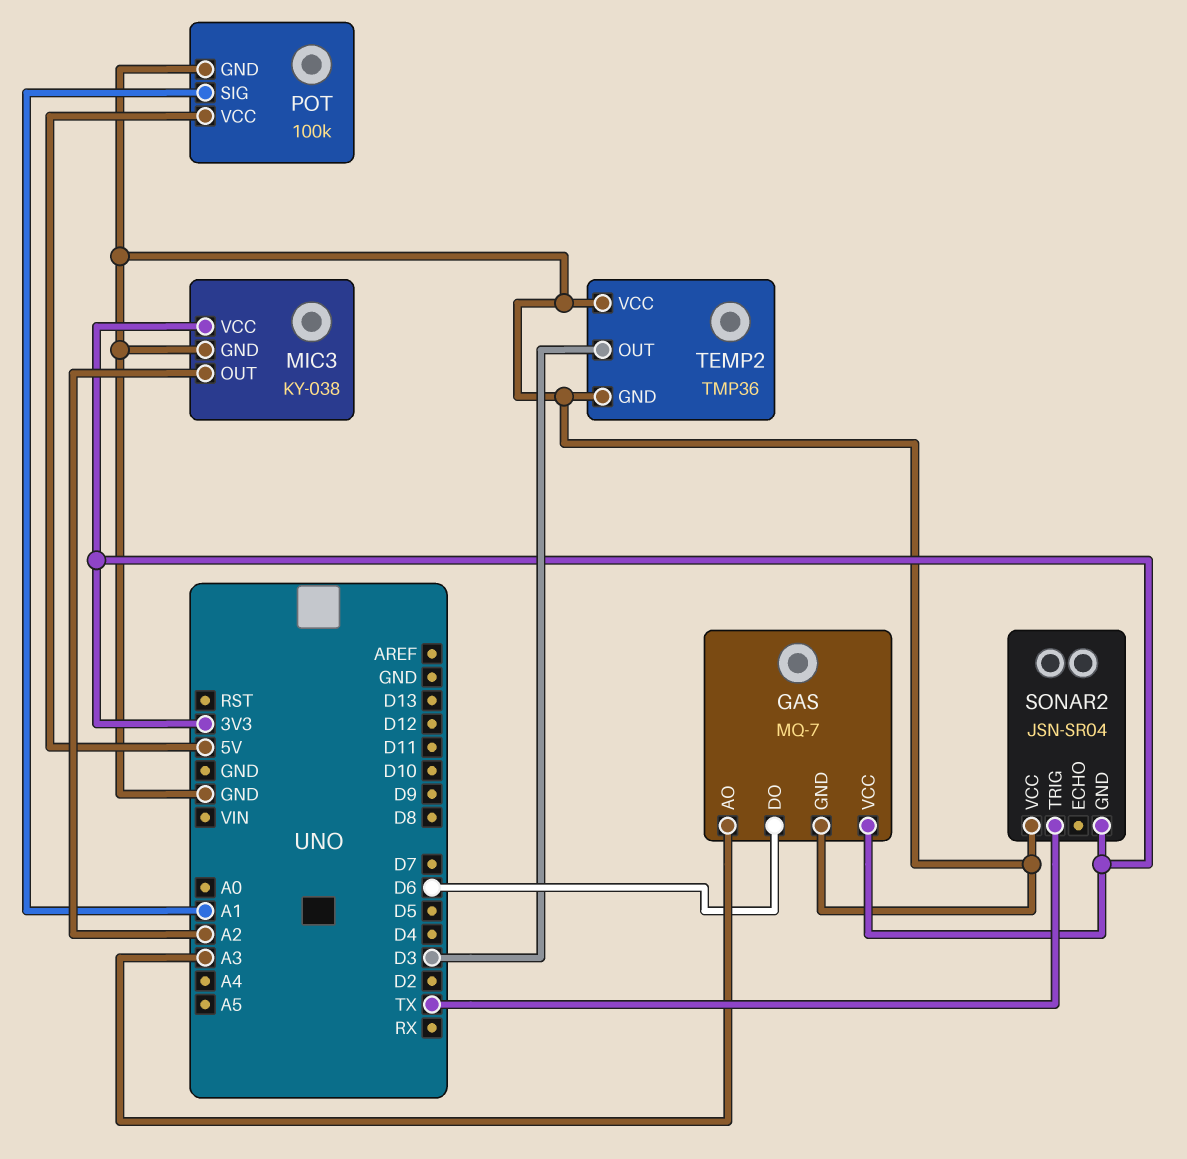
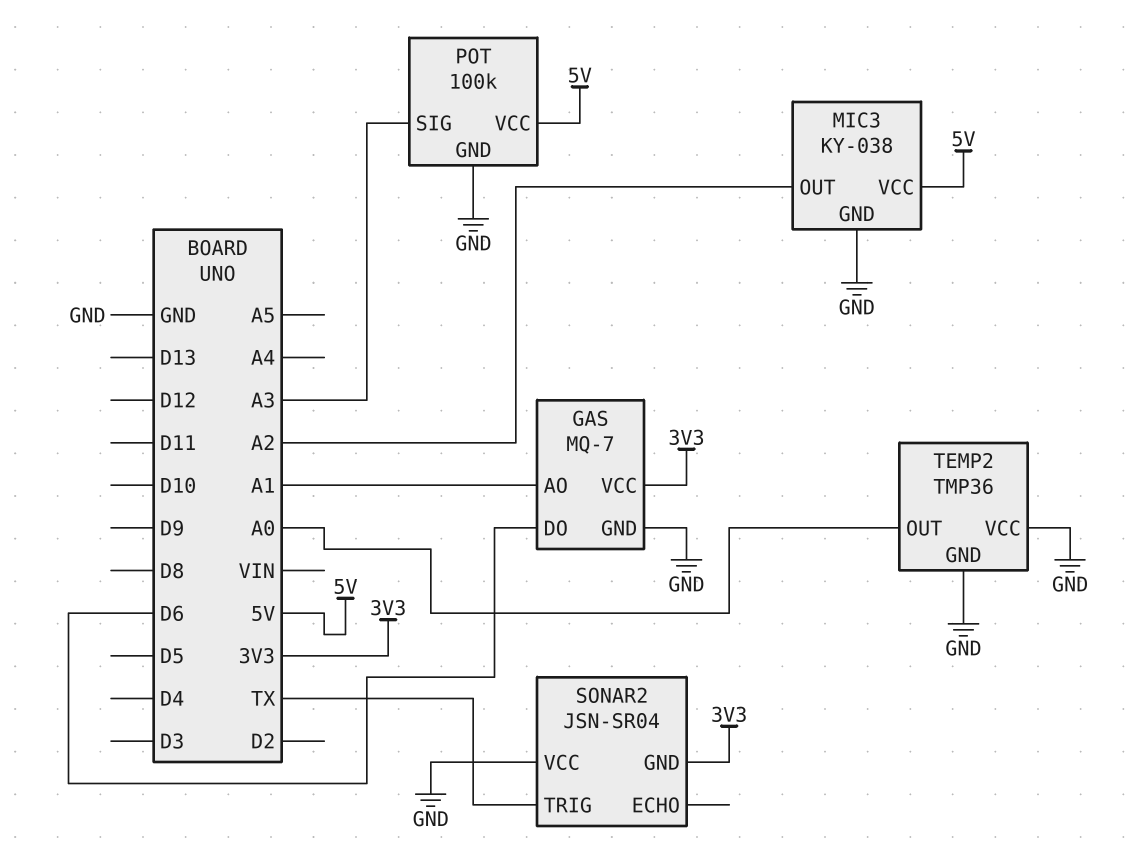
GAS pin AO: A3 -> A1
MIC3 pin VCC: 3V3 -> 5V
POT pin SIG: A1 -> A3
TEMP2 pin OUT: D3 -> A0

